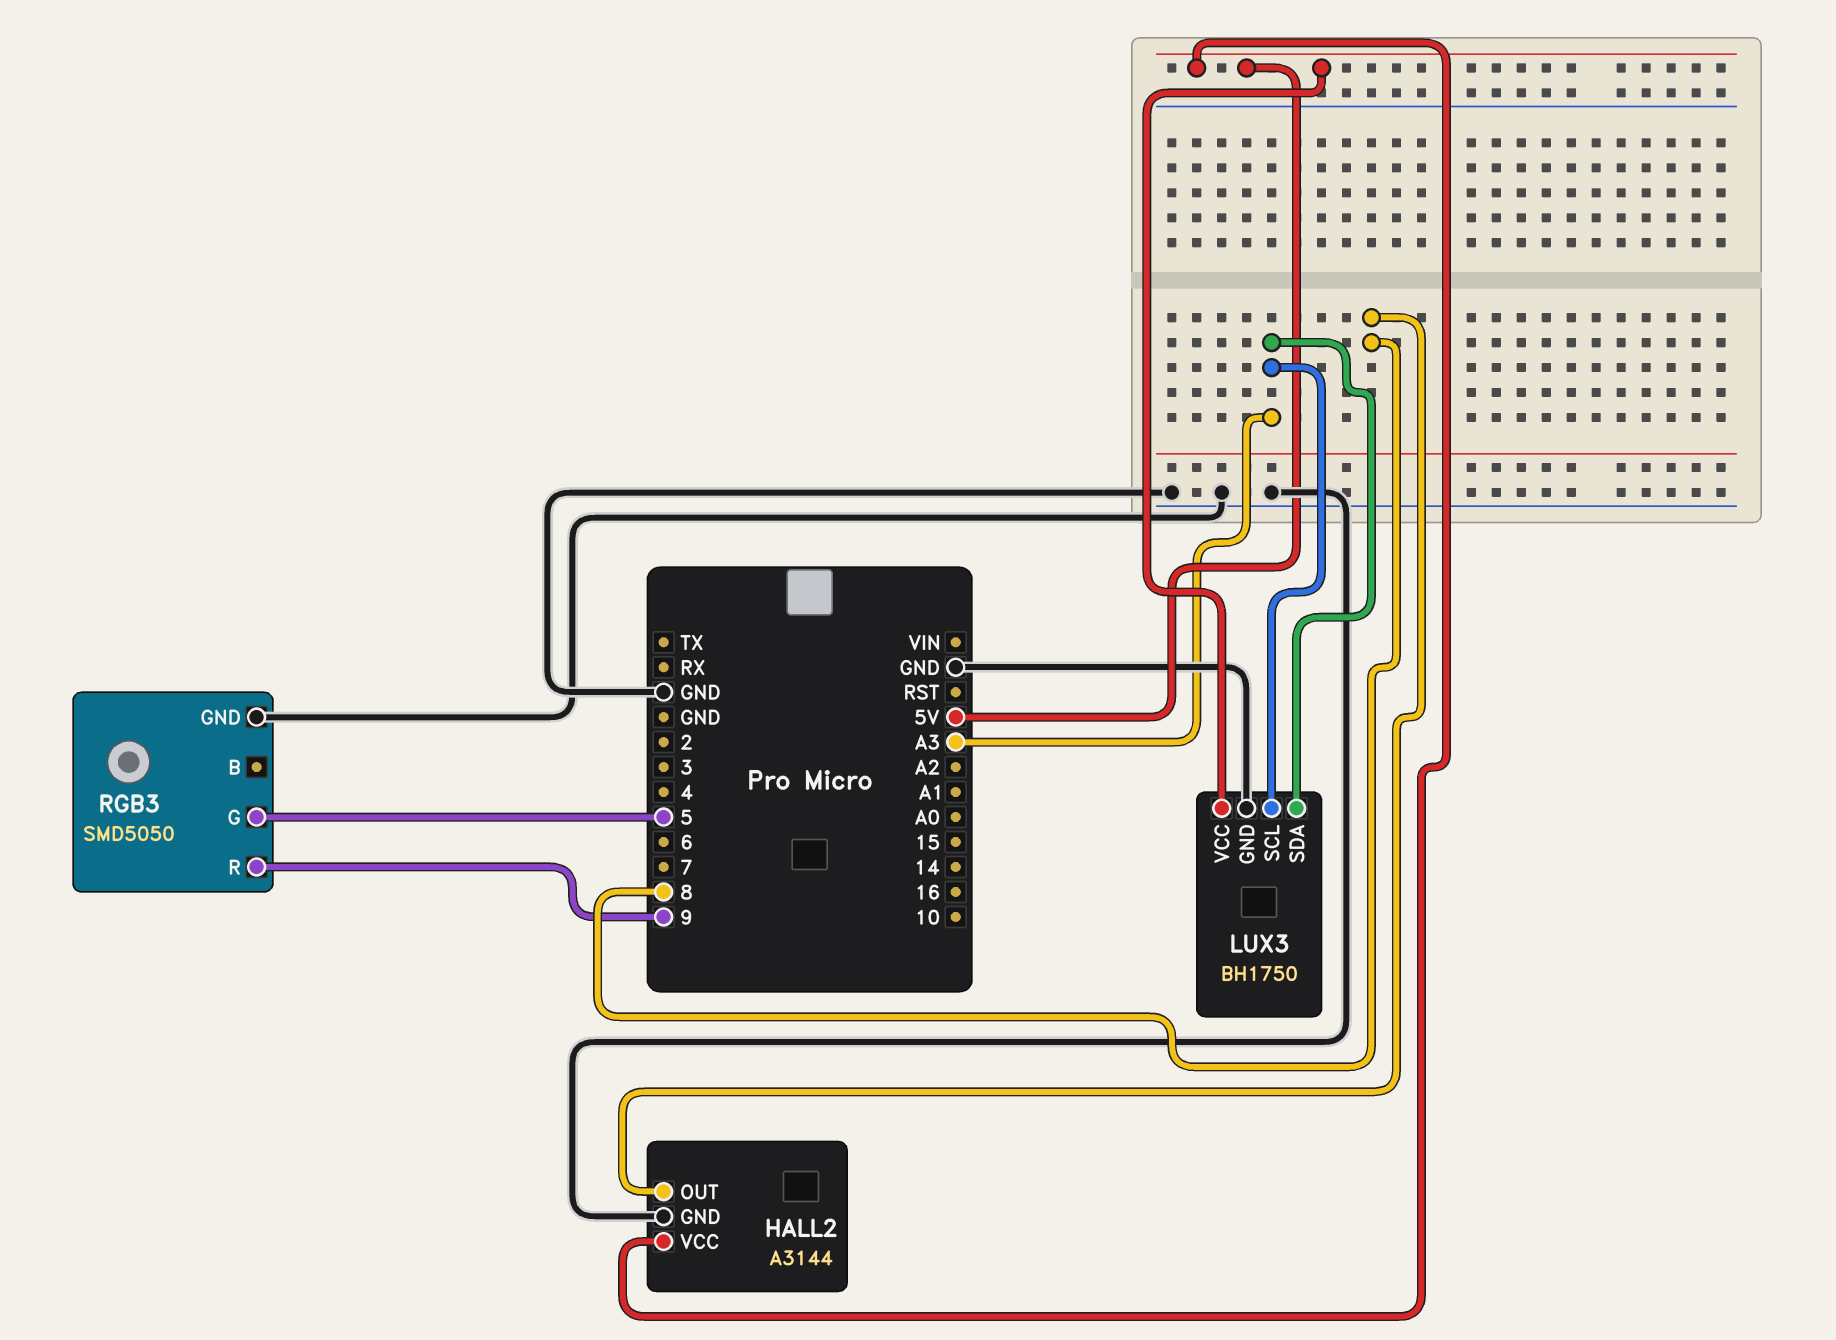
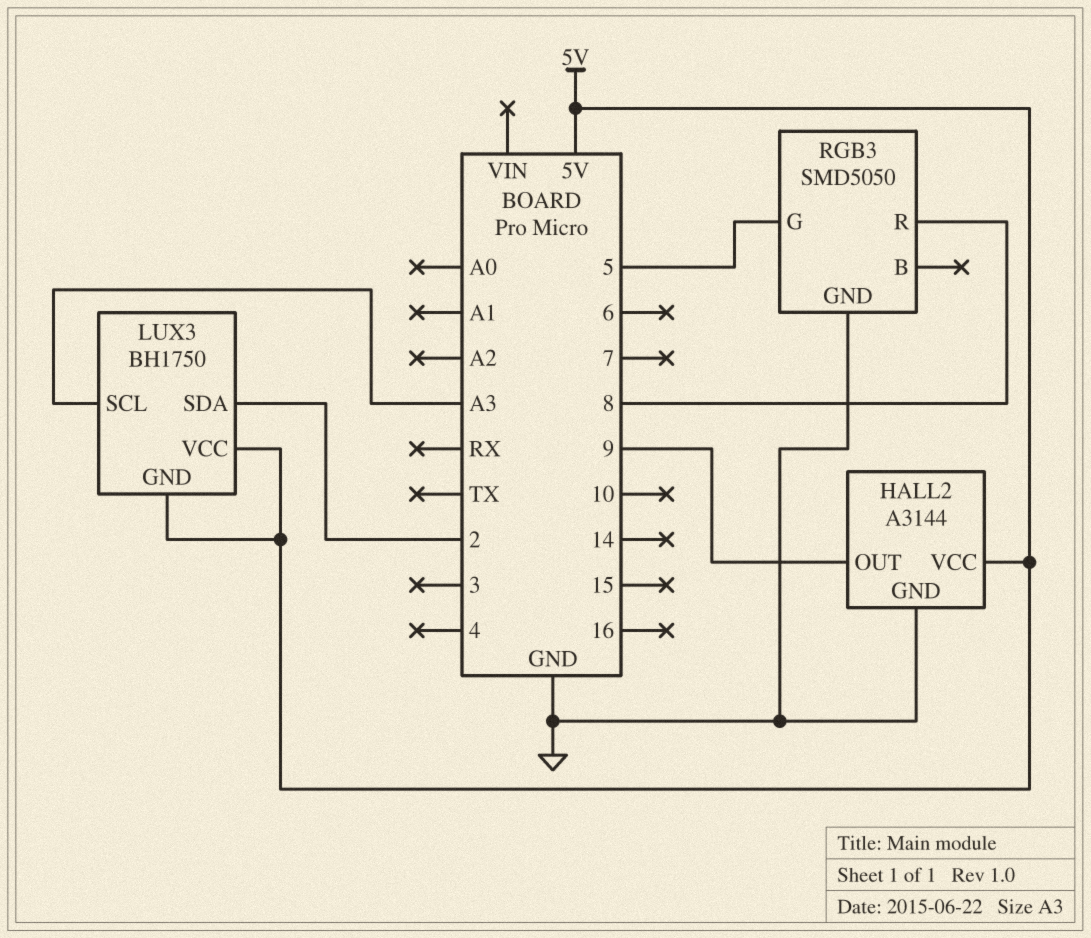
HALL2 pin OUT: 8 -> 9
LUX3 pin GND: GND -> 5V
LUX3 pin SDA: A3 -> 2
RGB3 pin R: 9 -> 8

